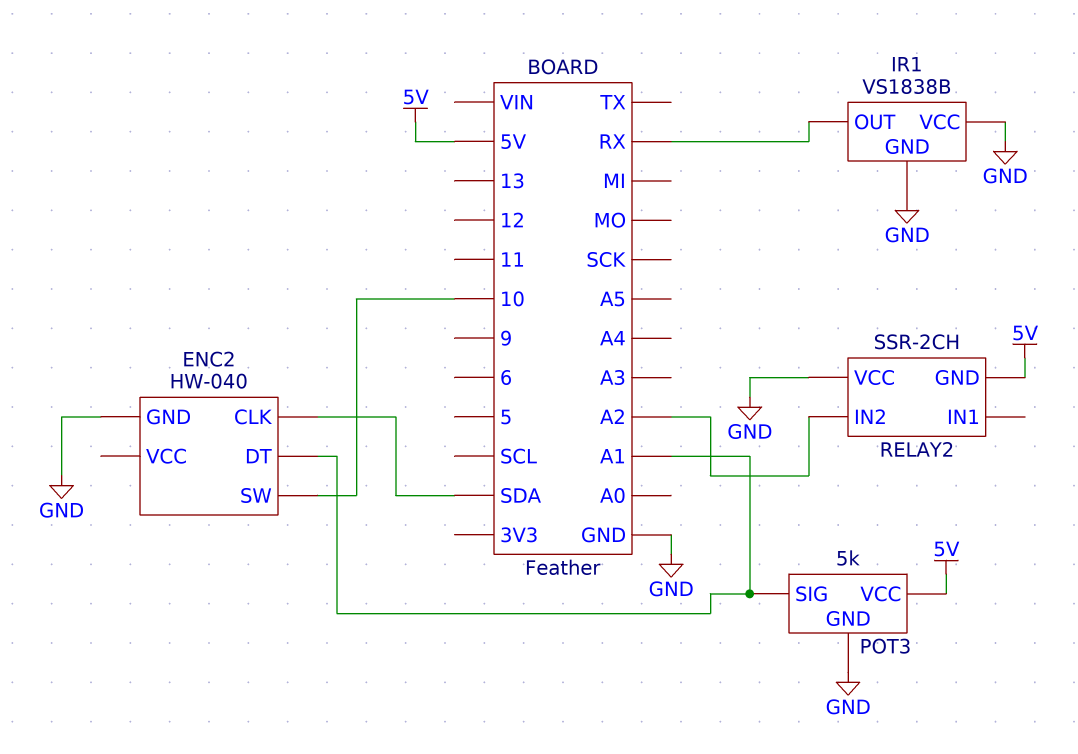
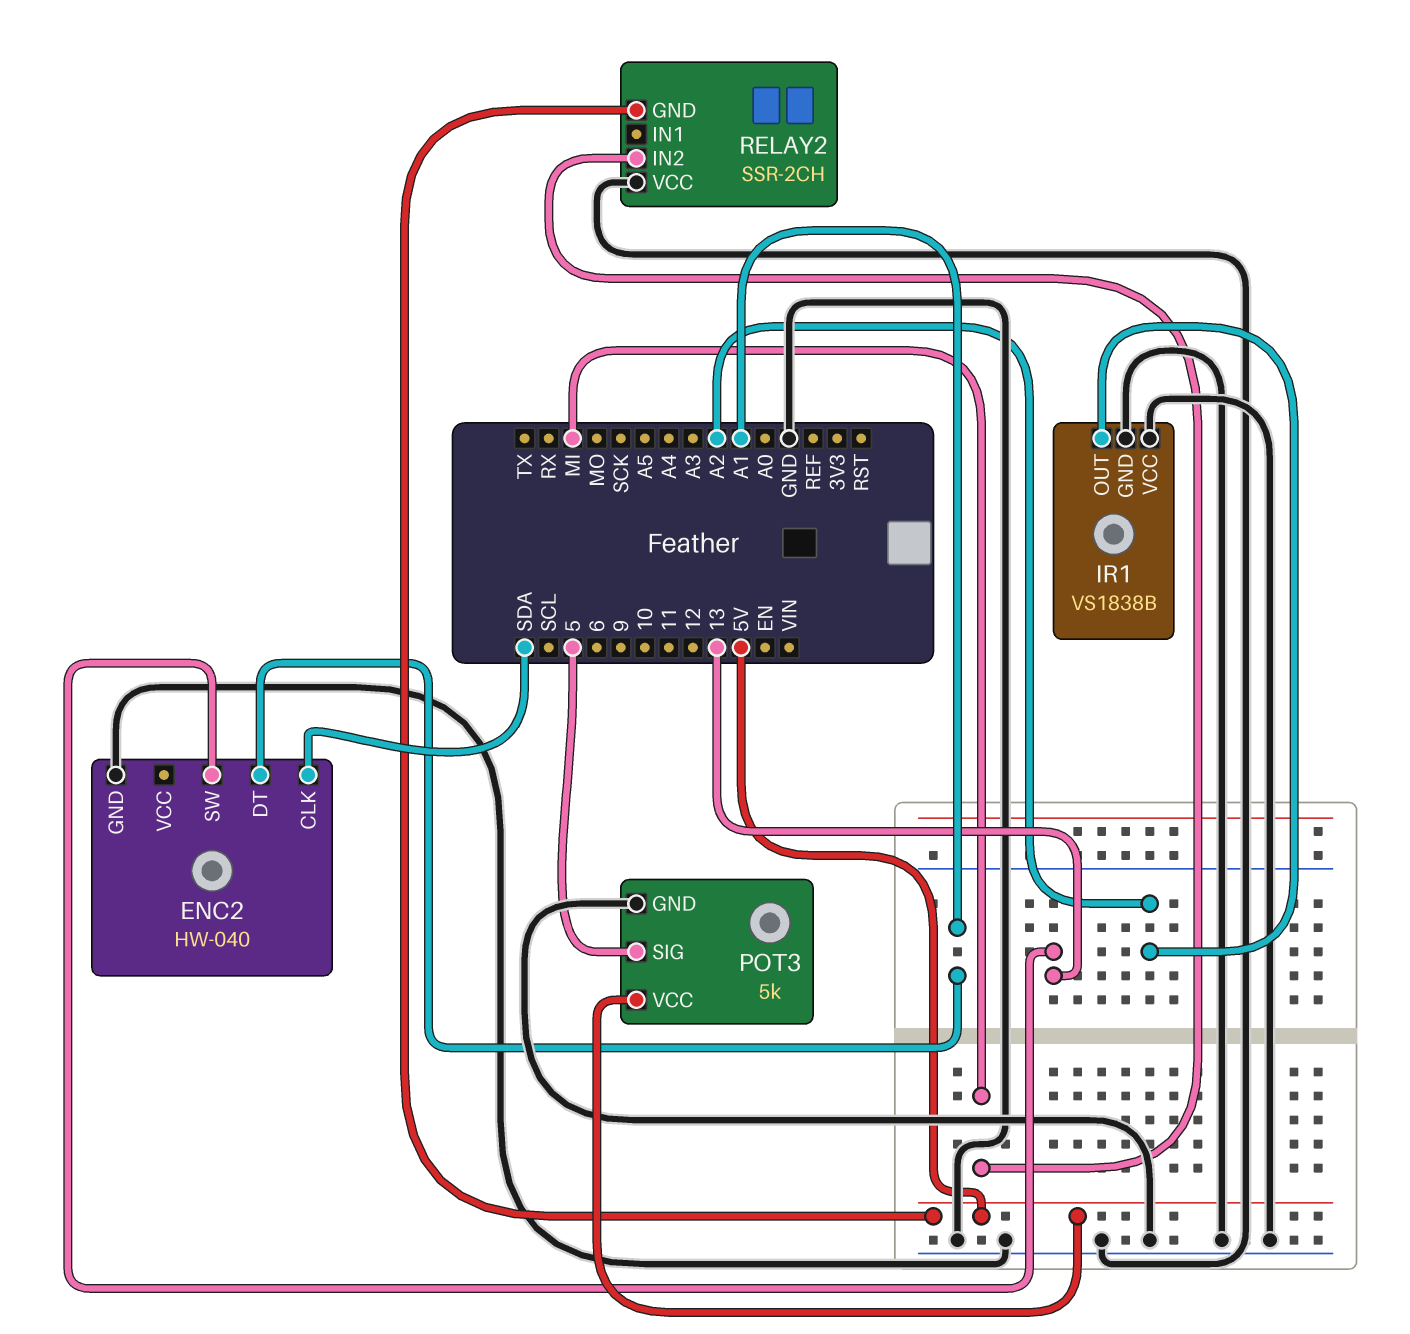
ENC2 pin SW: 10 -> 13
IR1 pin OUT: RX -> A2
POT3 pin SIG: A1 -> 5
RELAY2 pin IN2: A2 -> MI

